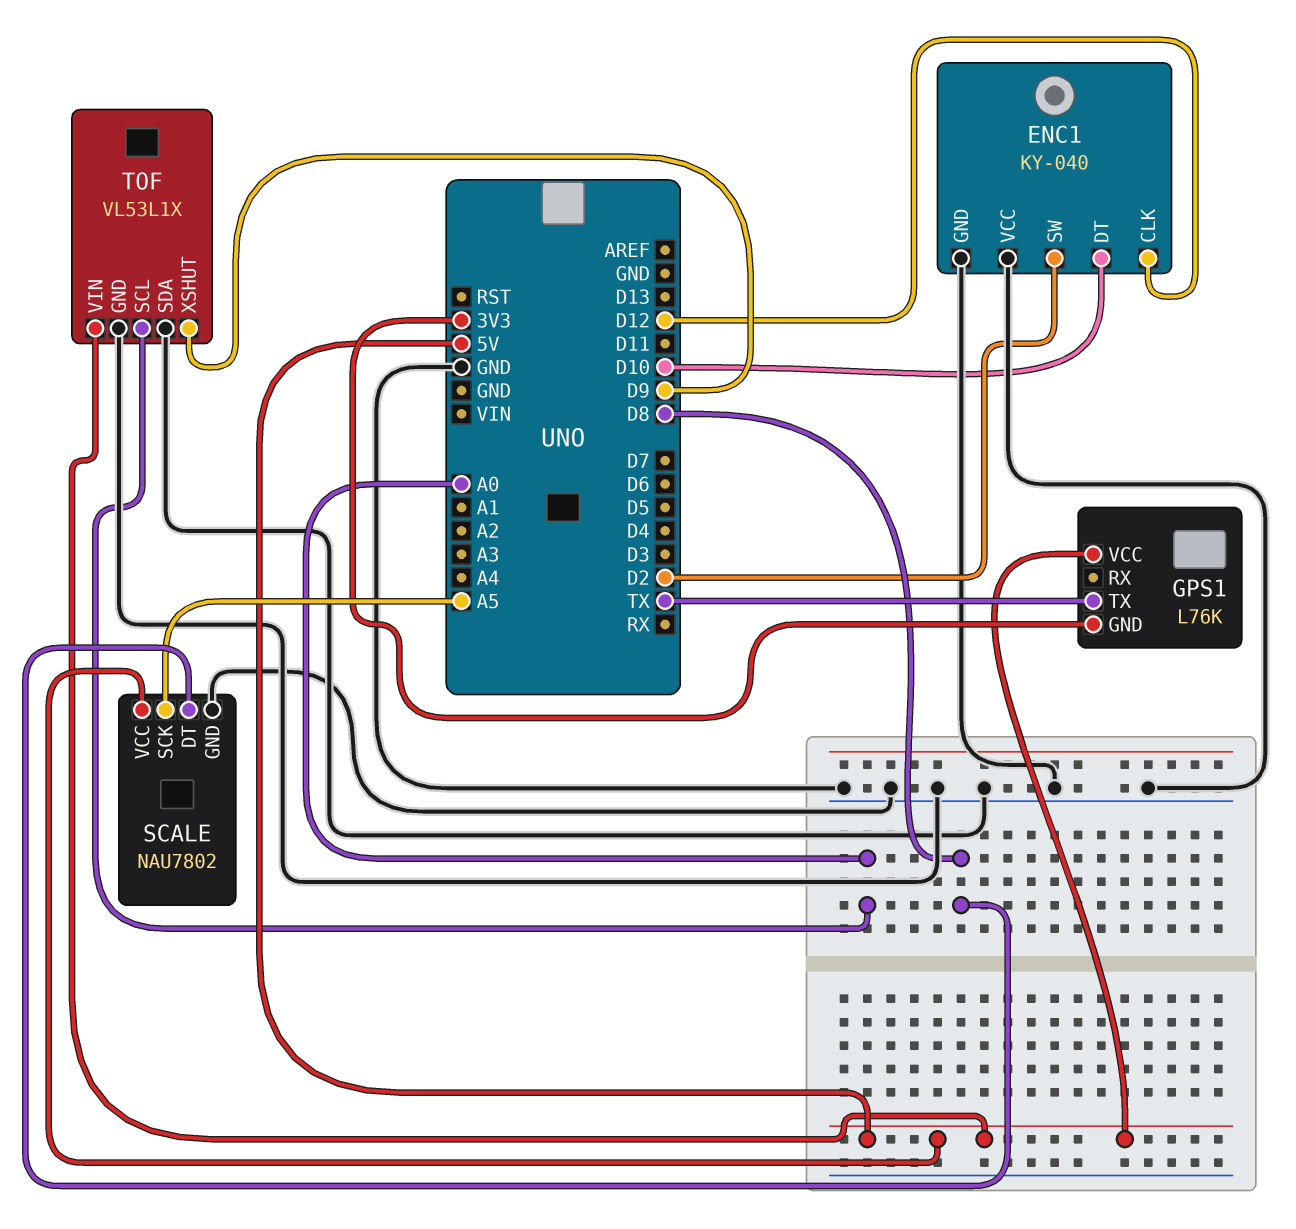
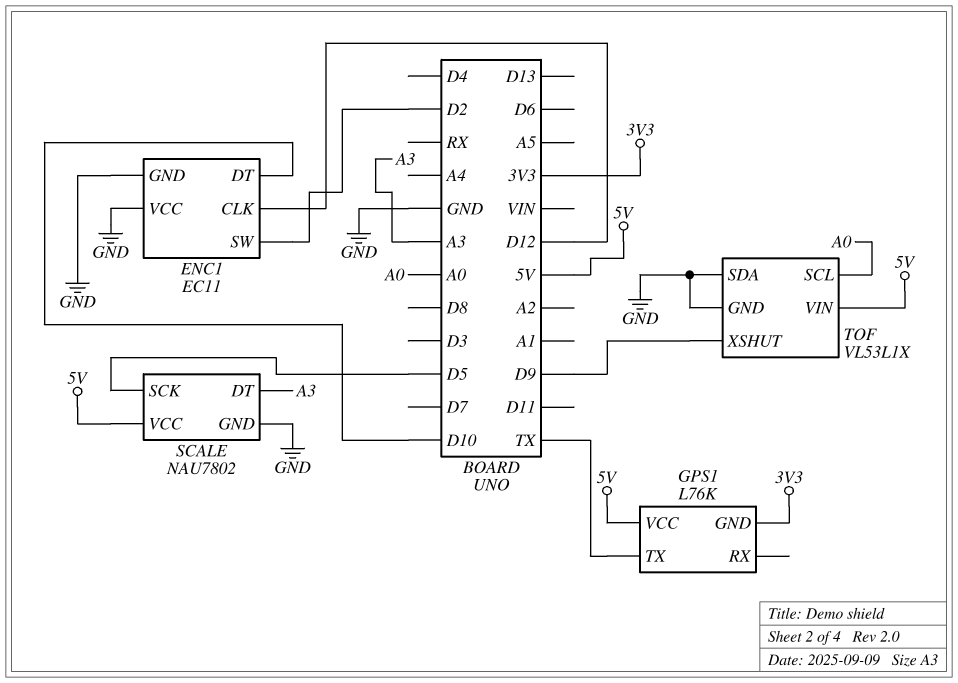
ENC1: KY-040 -> EC11
SCALE pin DT: D8 -> A3
SCALE pin SCK: A5 -> D5

